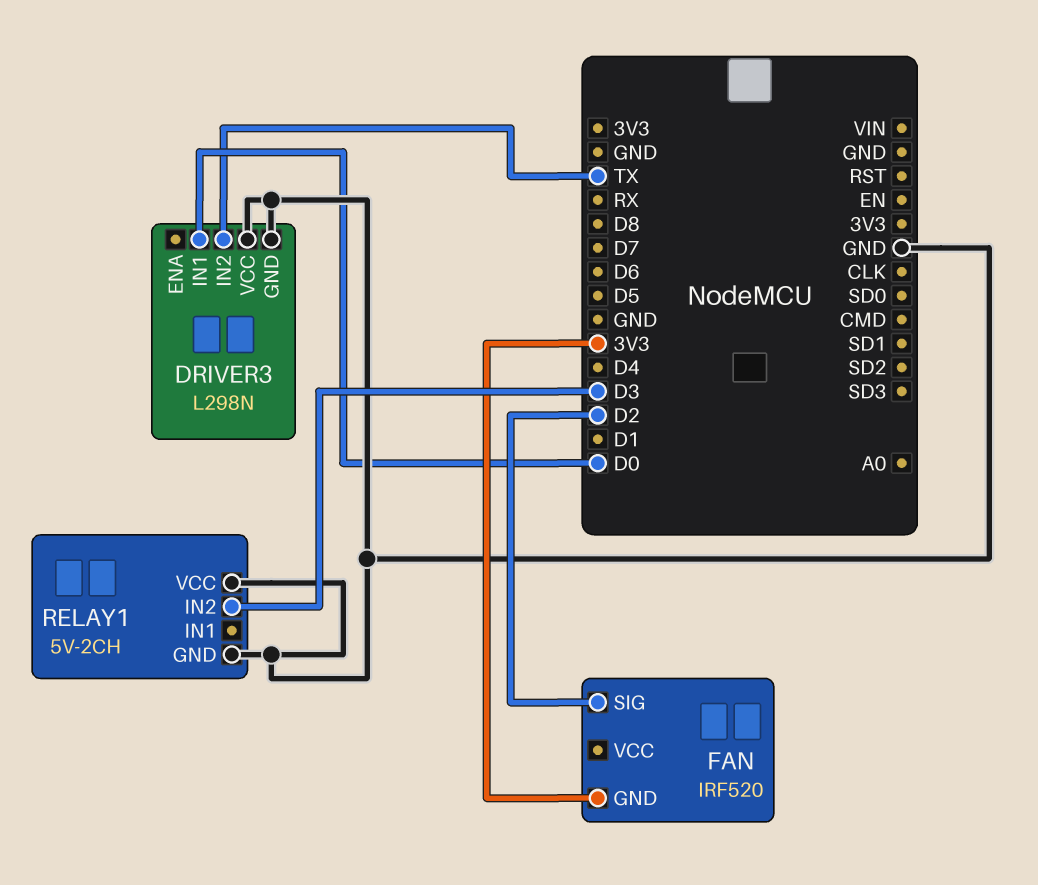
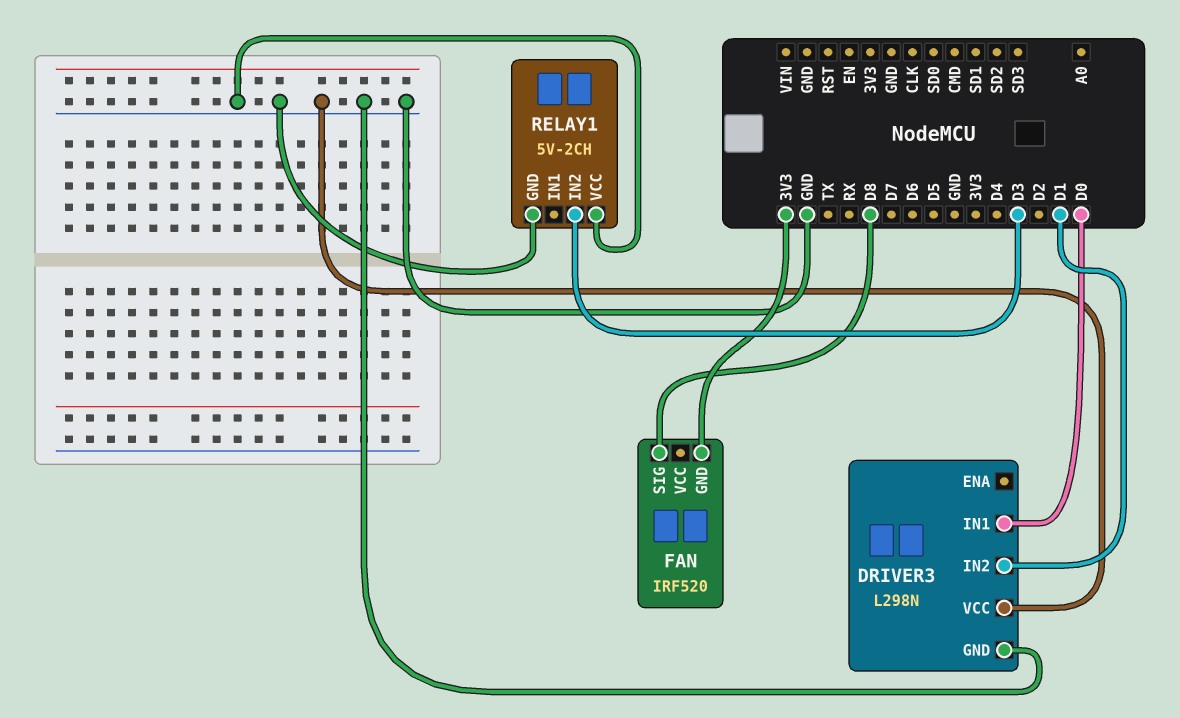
DRIVER3 pin IN2: TX -> D1
FAN pin SIG: D2 -> D8

